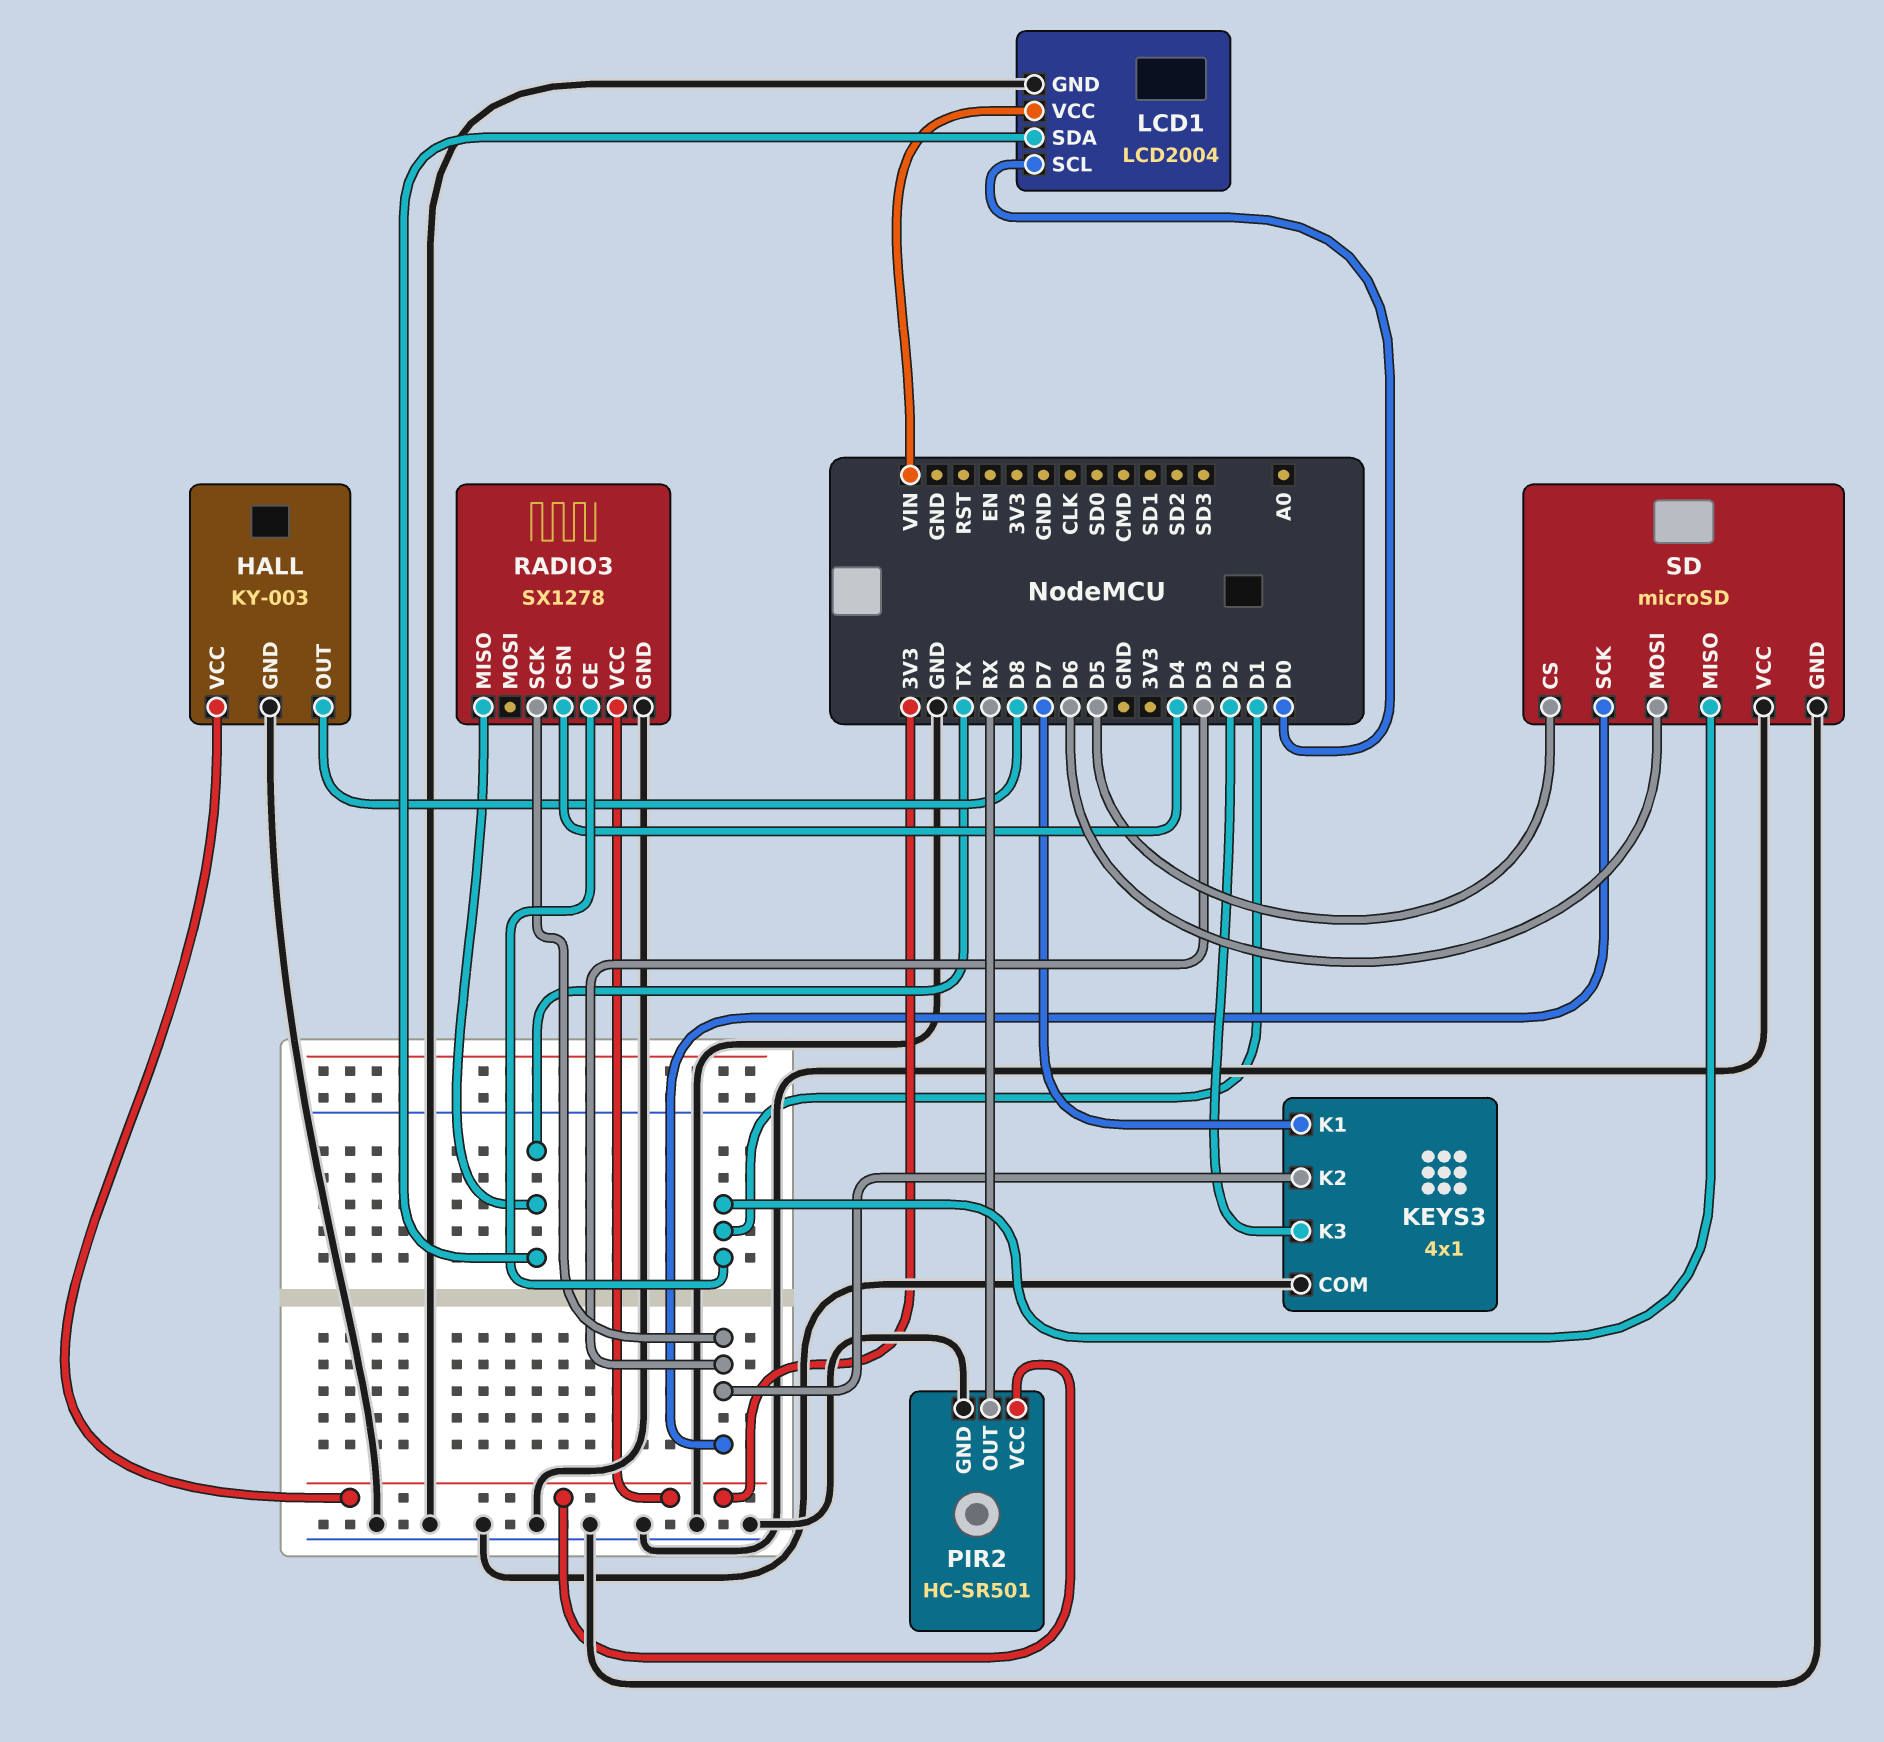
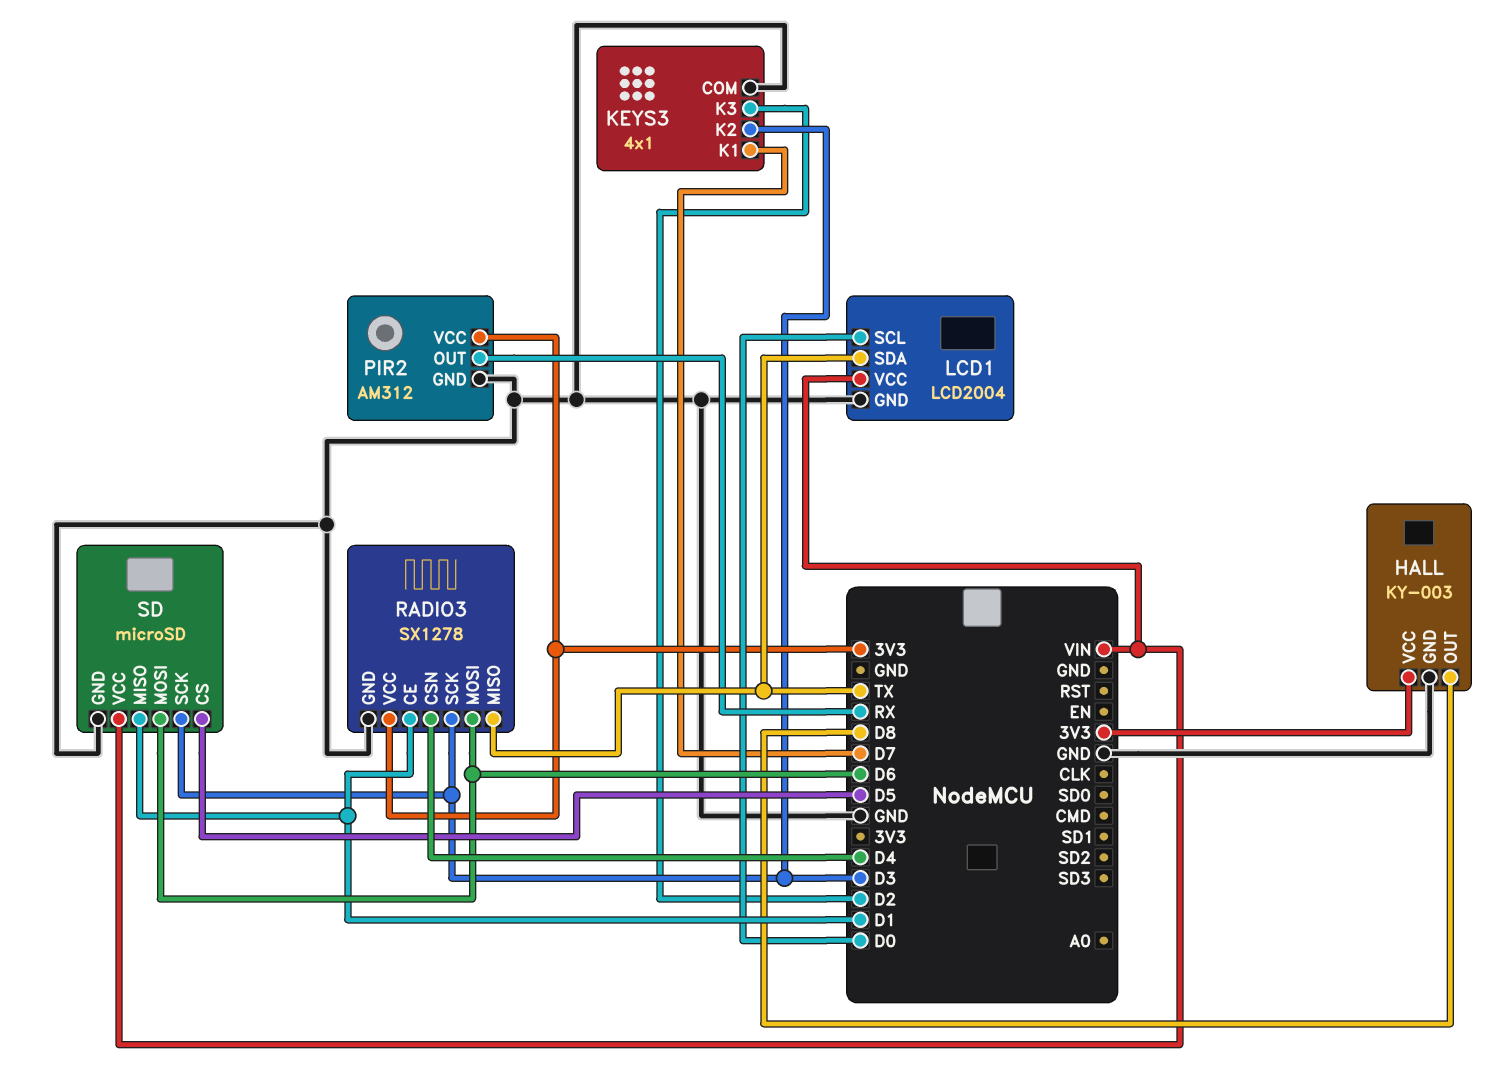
PIR2: HC-SR501 -> AM312
RADIO3 pin MOSI: none -> D6
SD pin VCC: GND -> VIN

